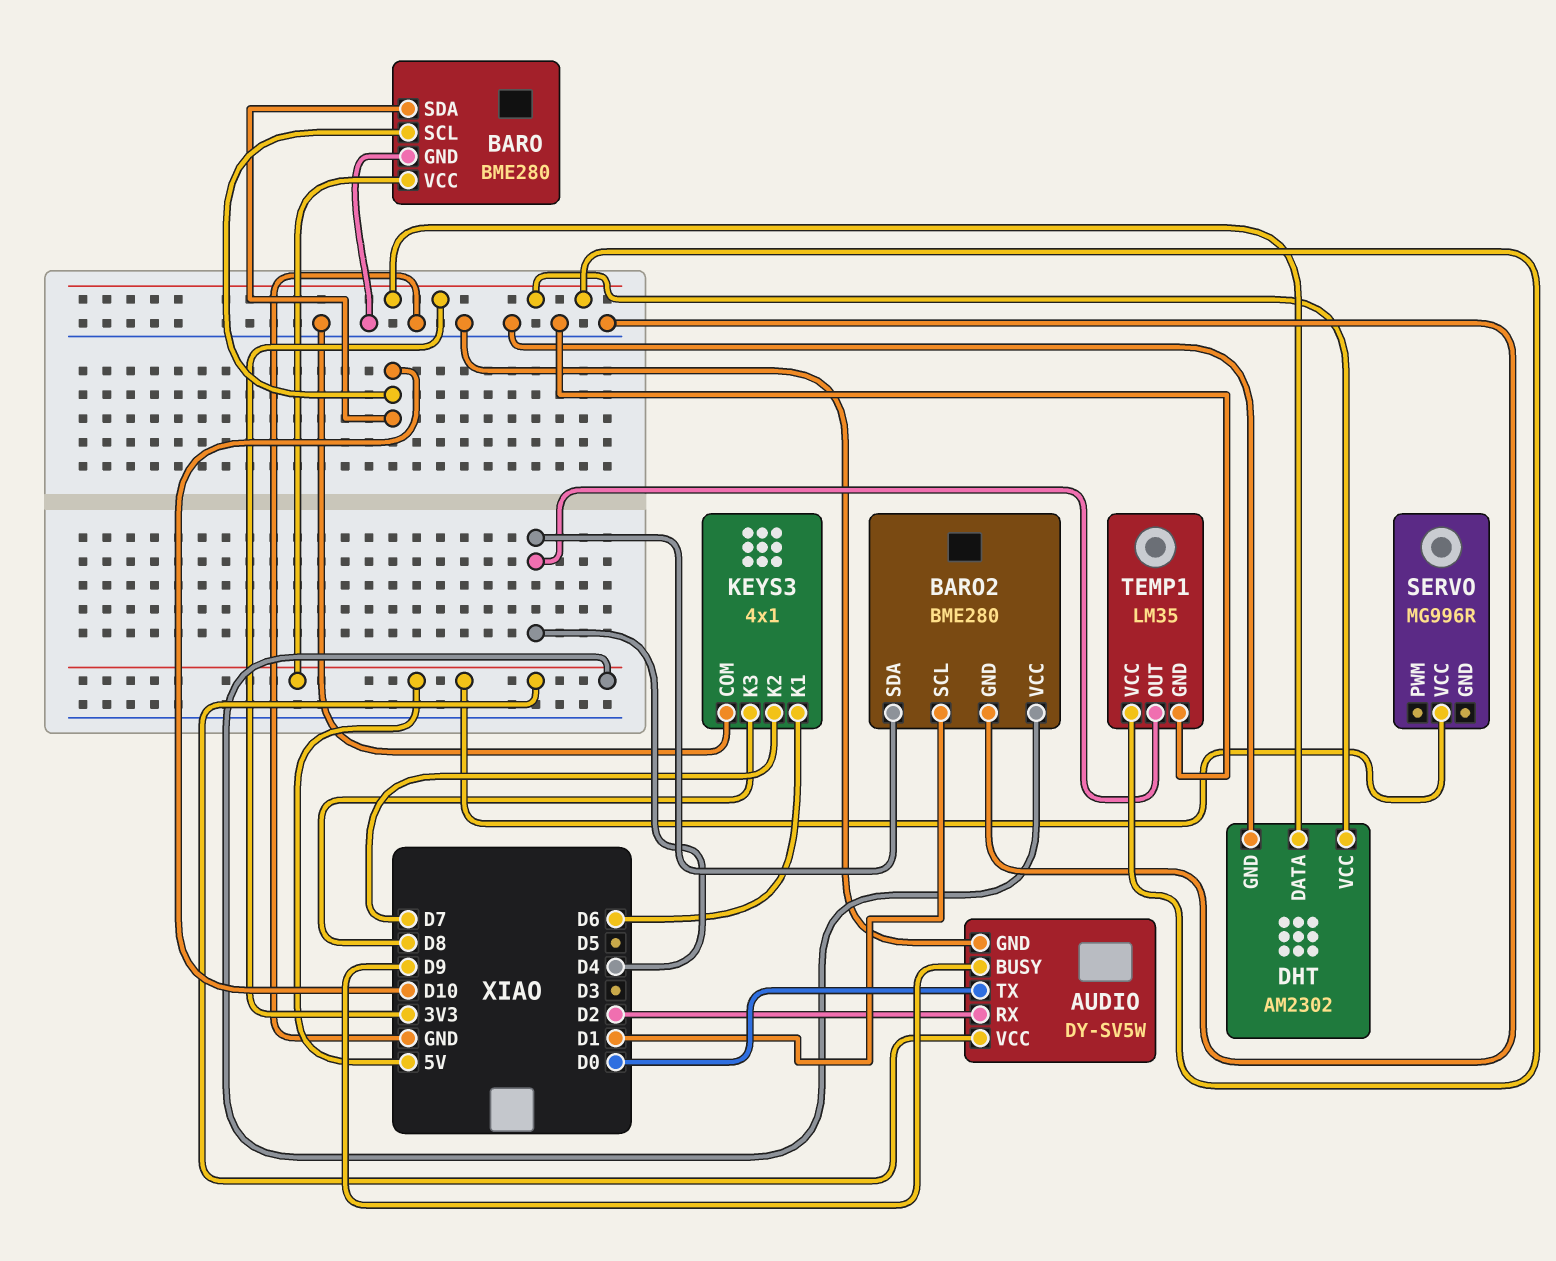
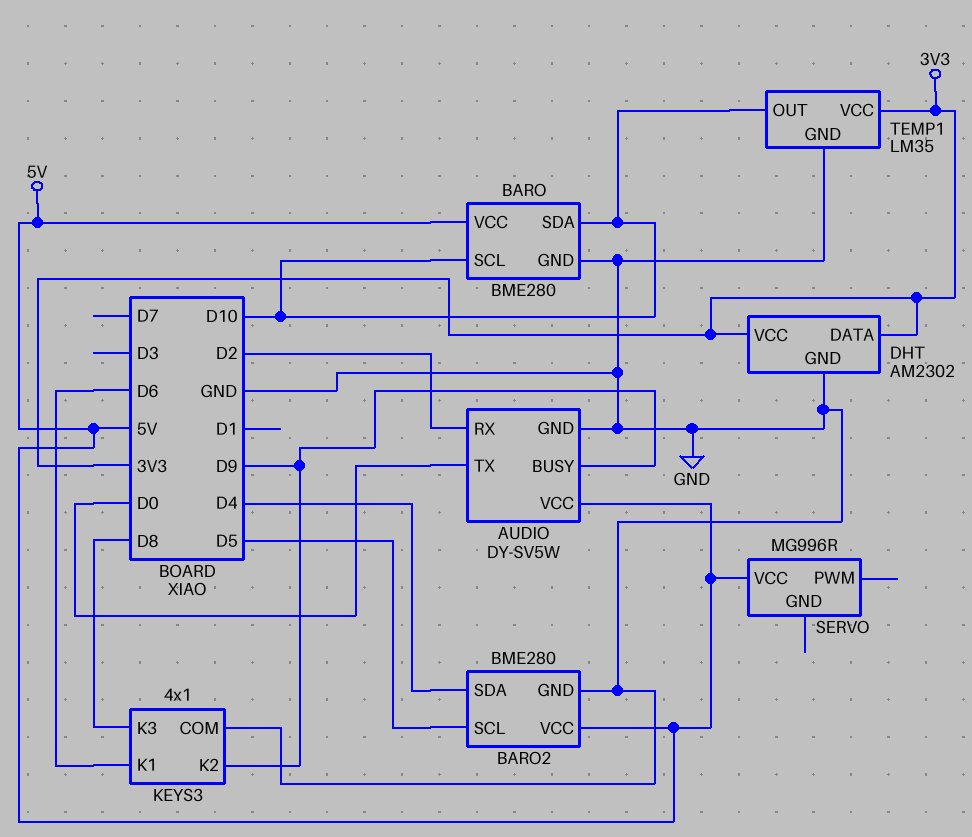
BARO2 pin SCL: D1 -> D5
KEYS3 pin K2: D7 -> D9
TEMP1 pin OUT: D4 -> D10

